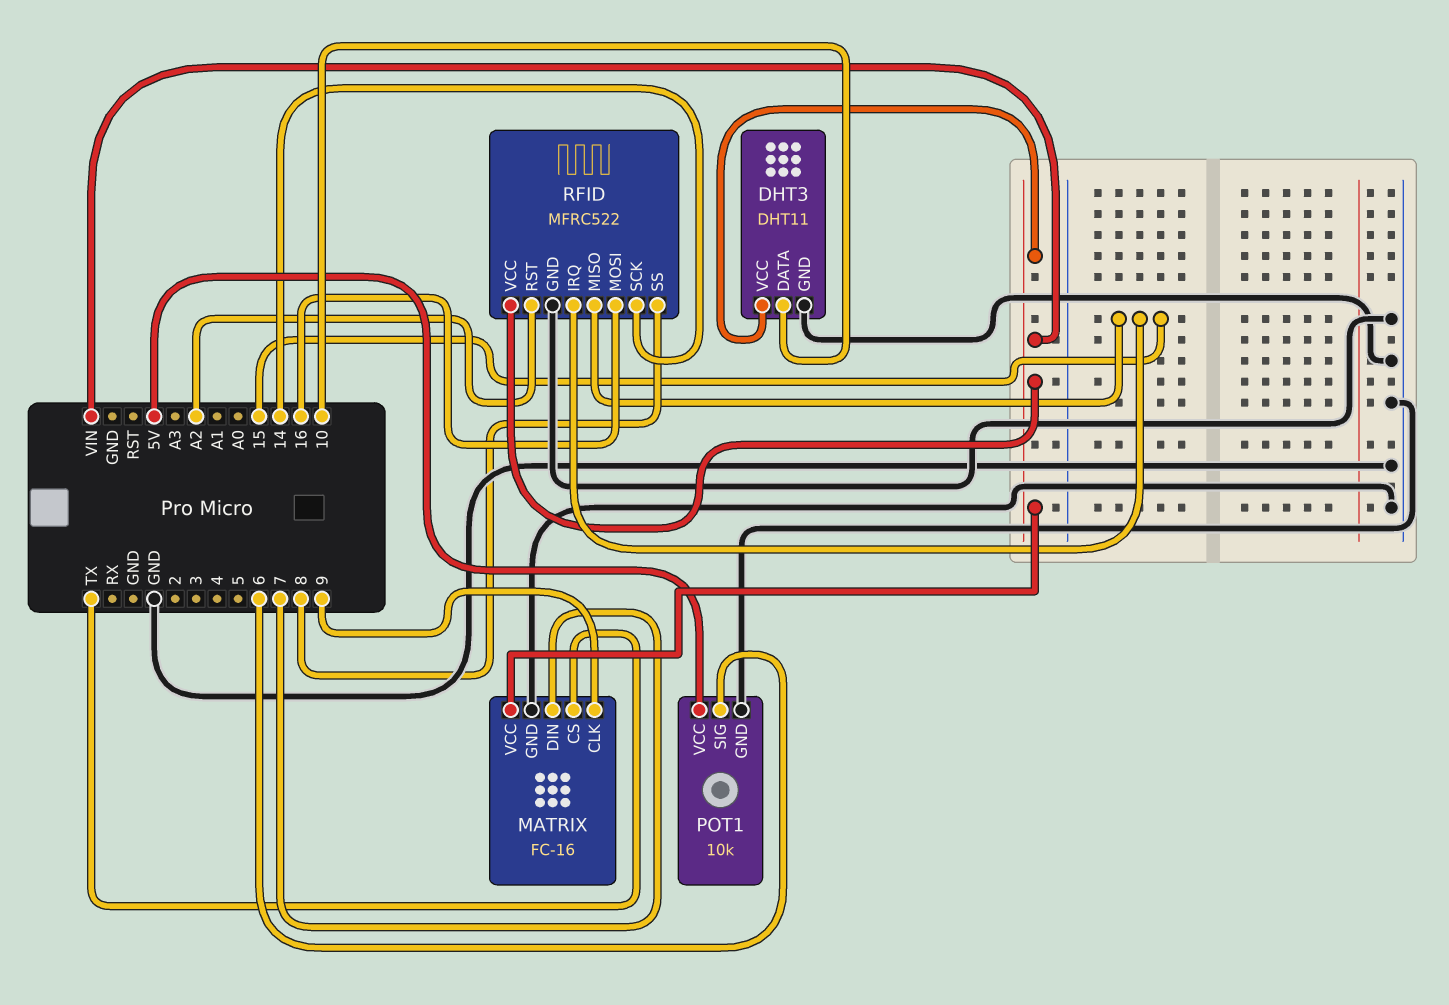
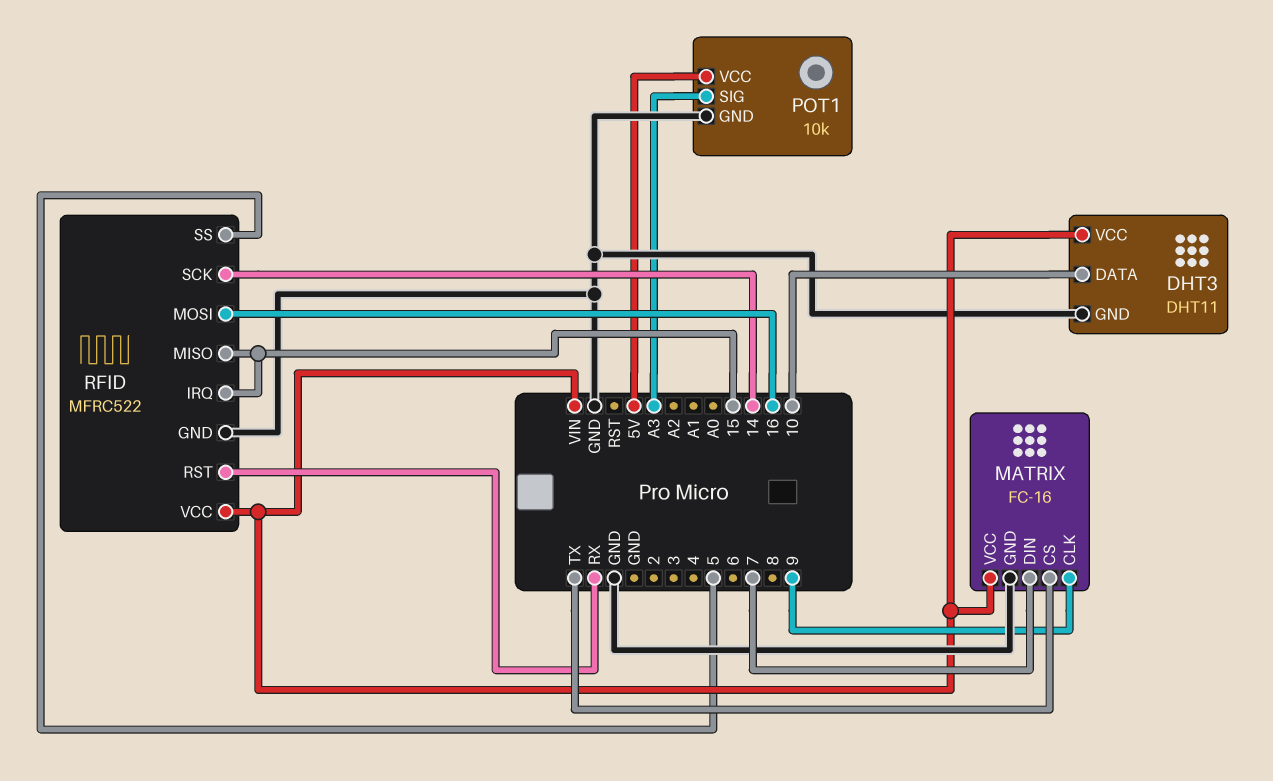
POT1 pin SIG: 6 -> A3
RFID pin RST: A2 -> RX
RFID pin SS: 8 -> 5

